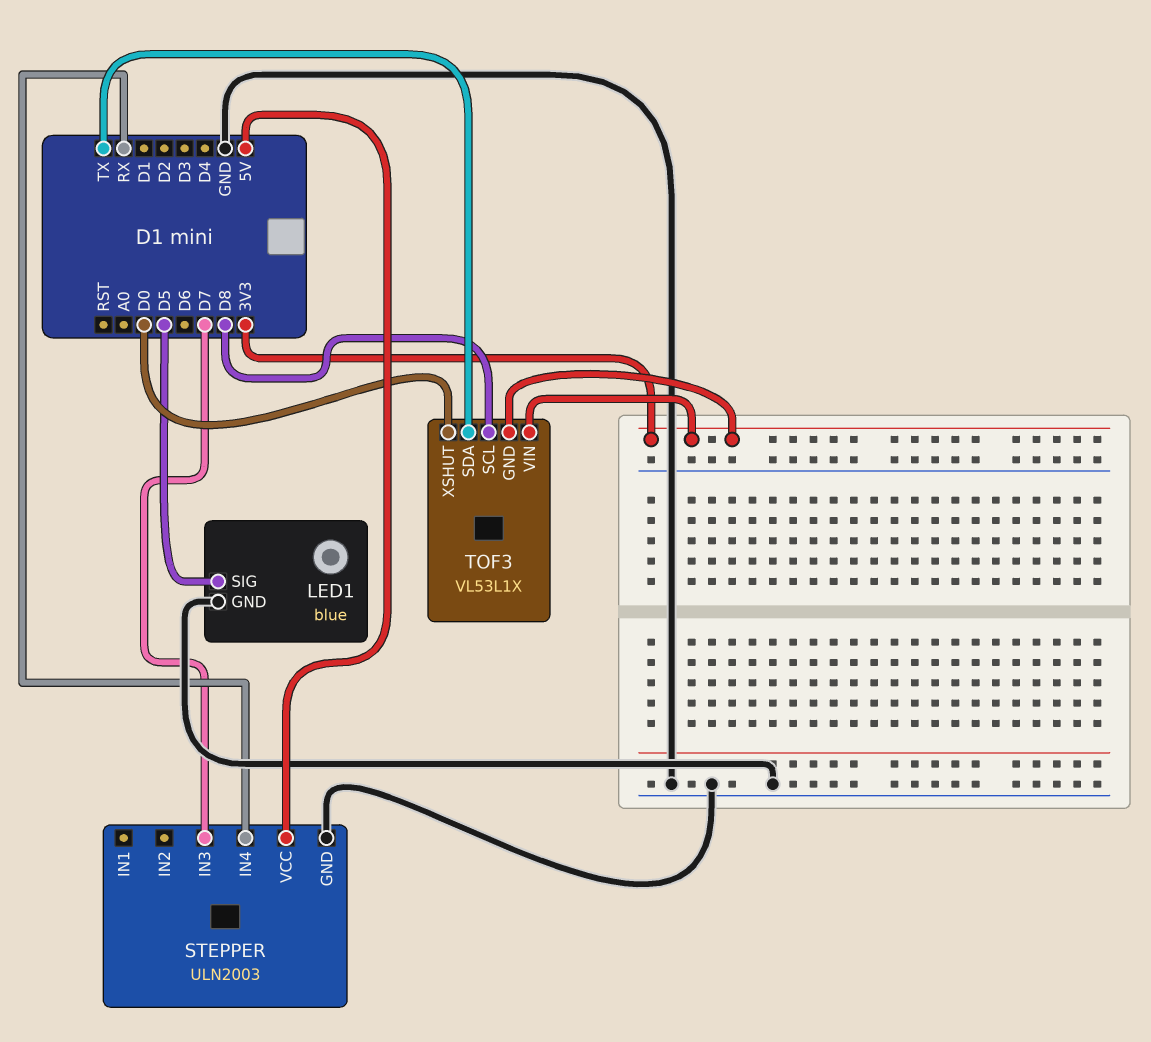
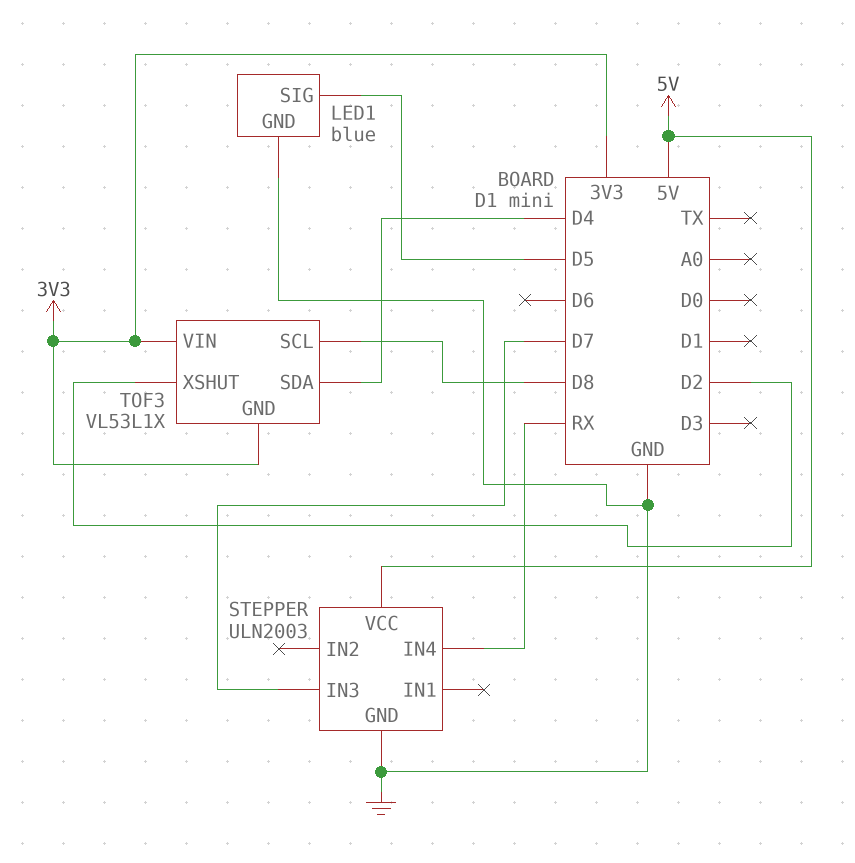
TOF3 pin SDA: TX -> D4
TOF3 pin XSHUT: D0 -> D2

